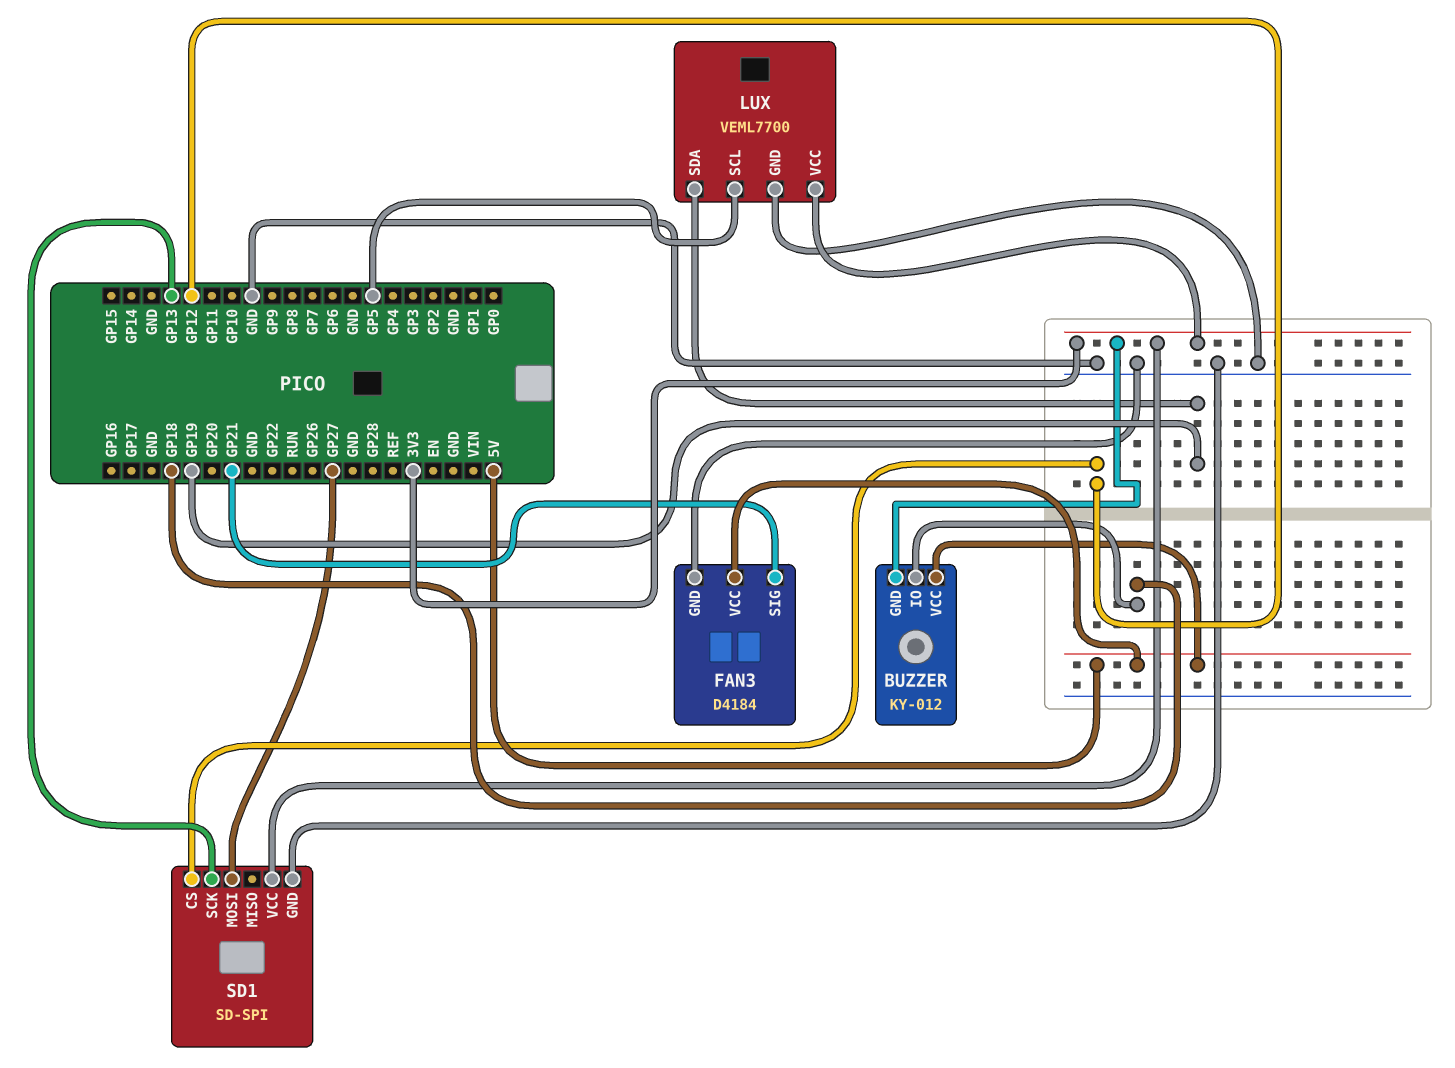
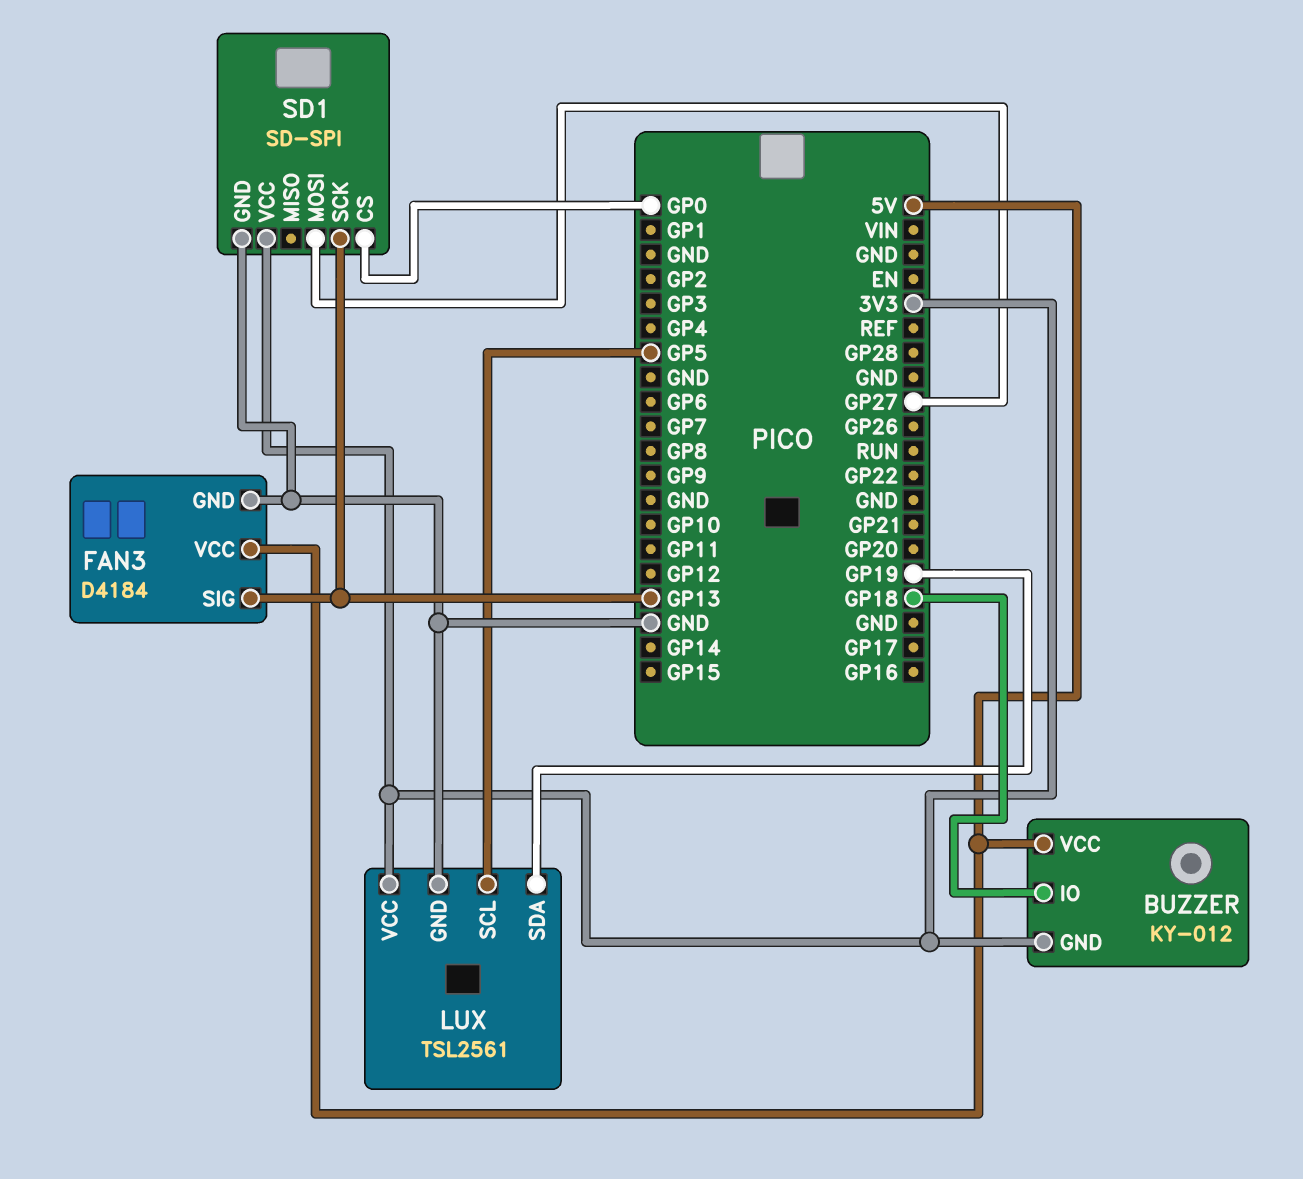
FAN3 pin SIG: GP21 -> GP13
LUX: VEML7700 -> TSL2561
SD1 pin CS: GP12 -> GP0

